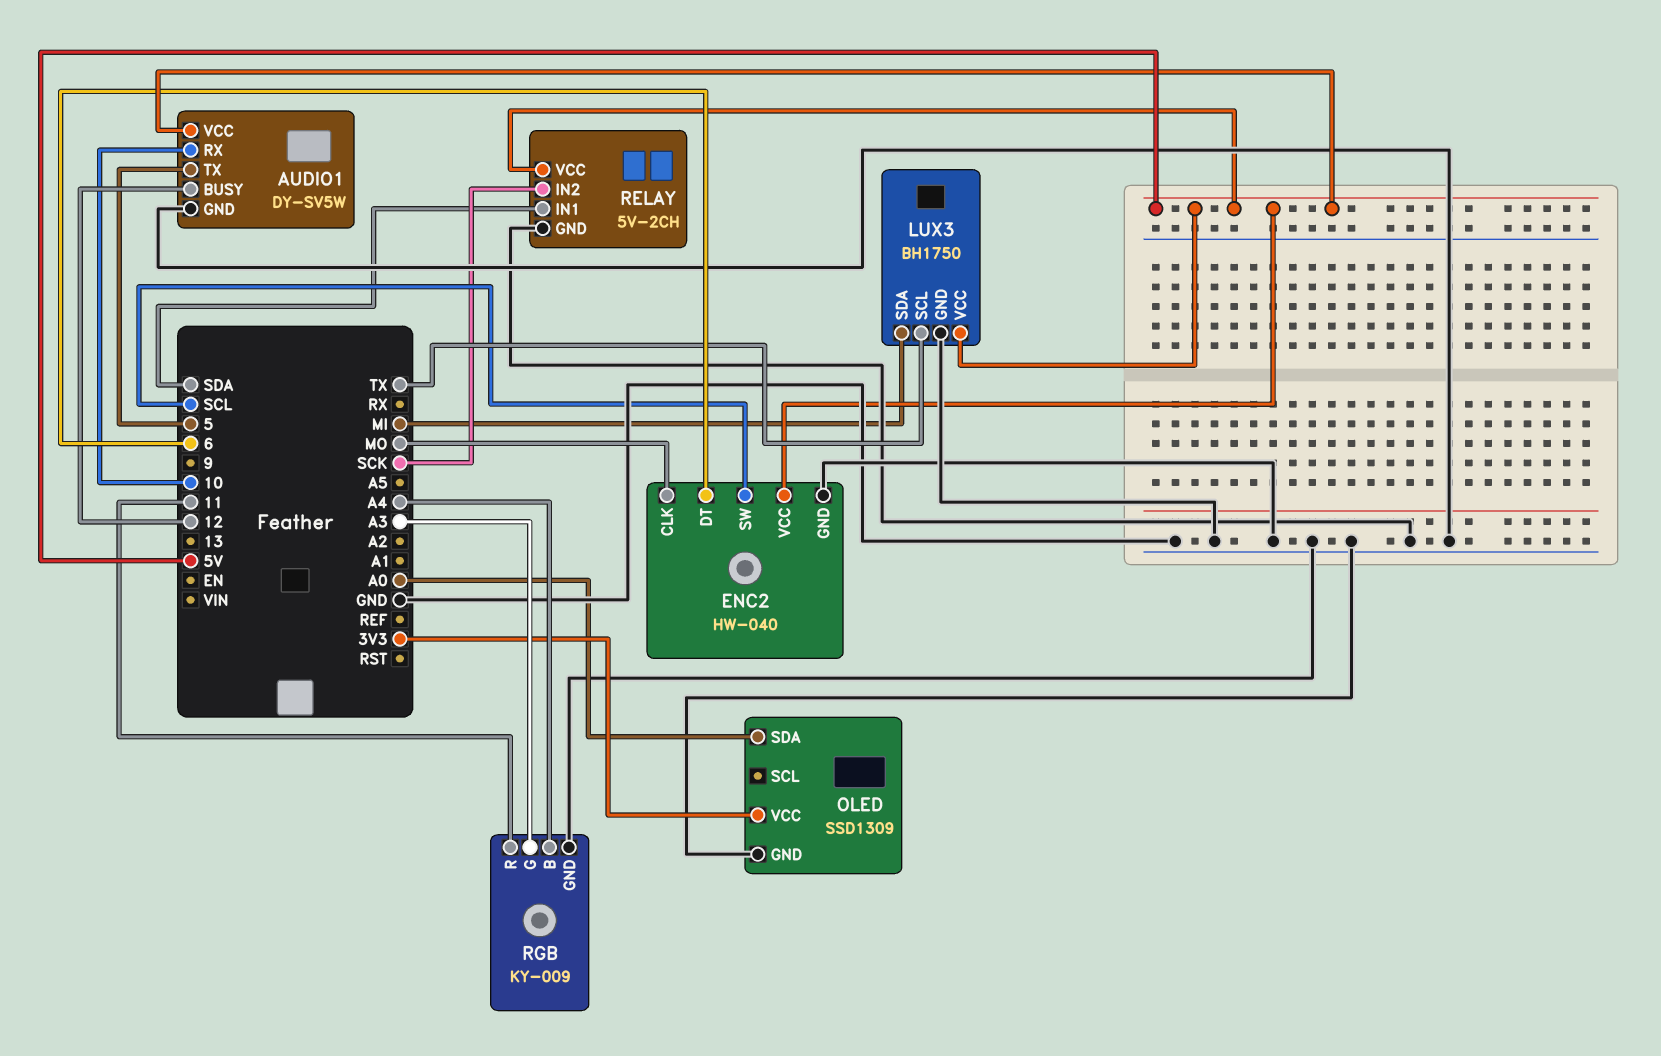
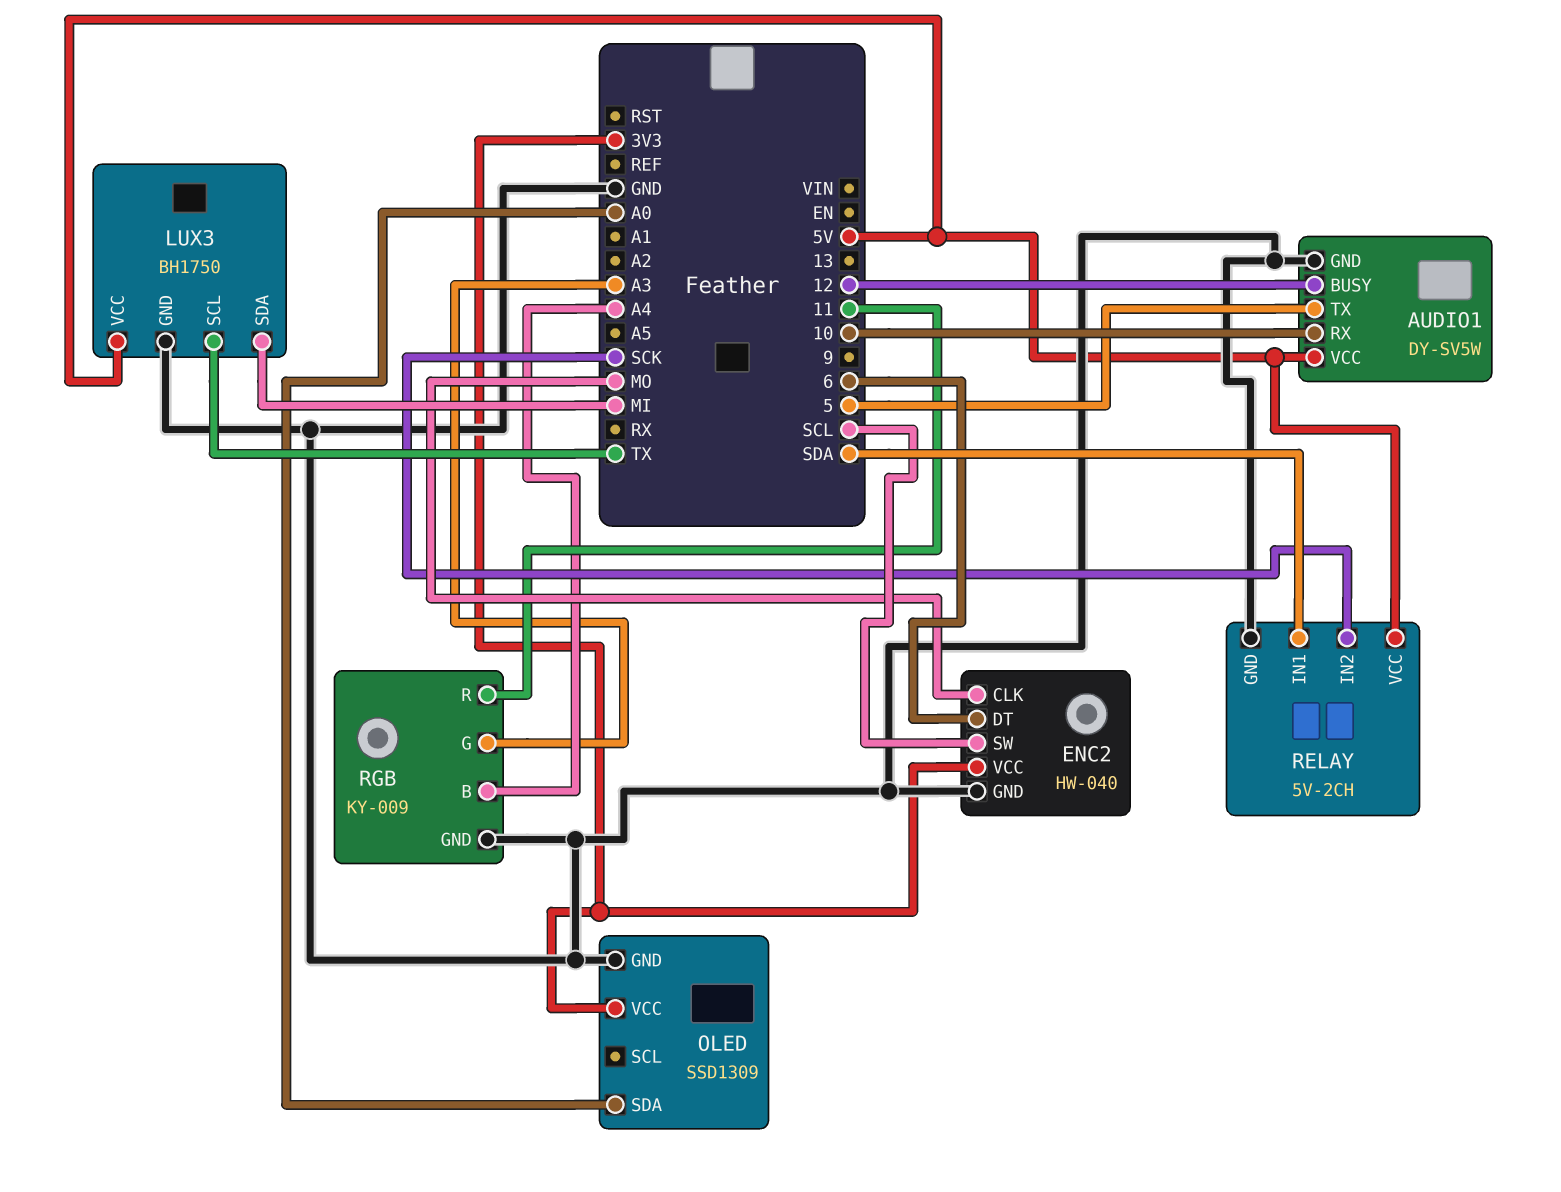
ENC2 pin VCC: 5V -> 3V3

